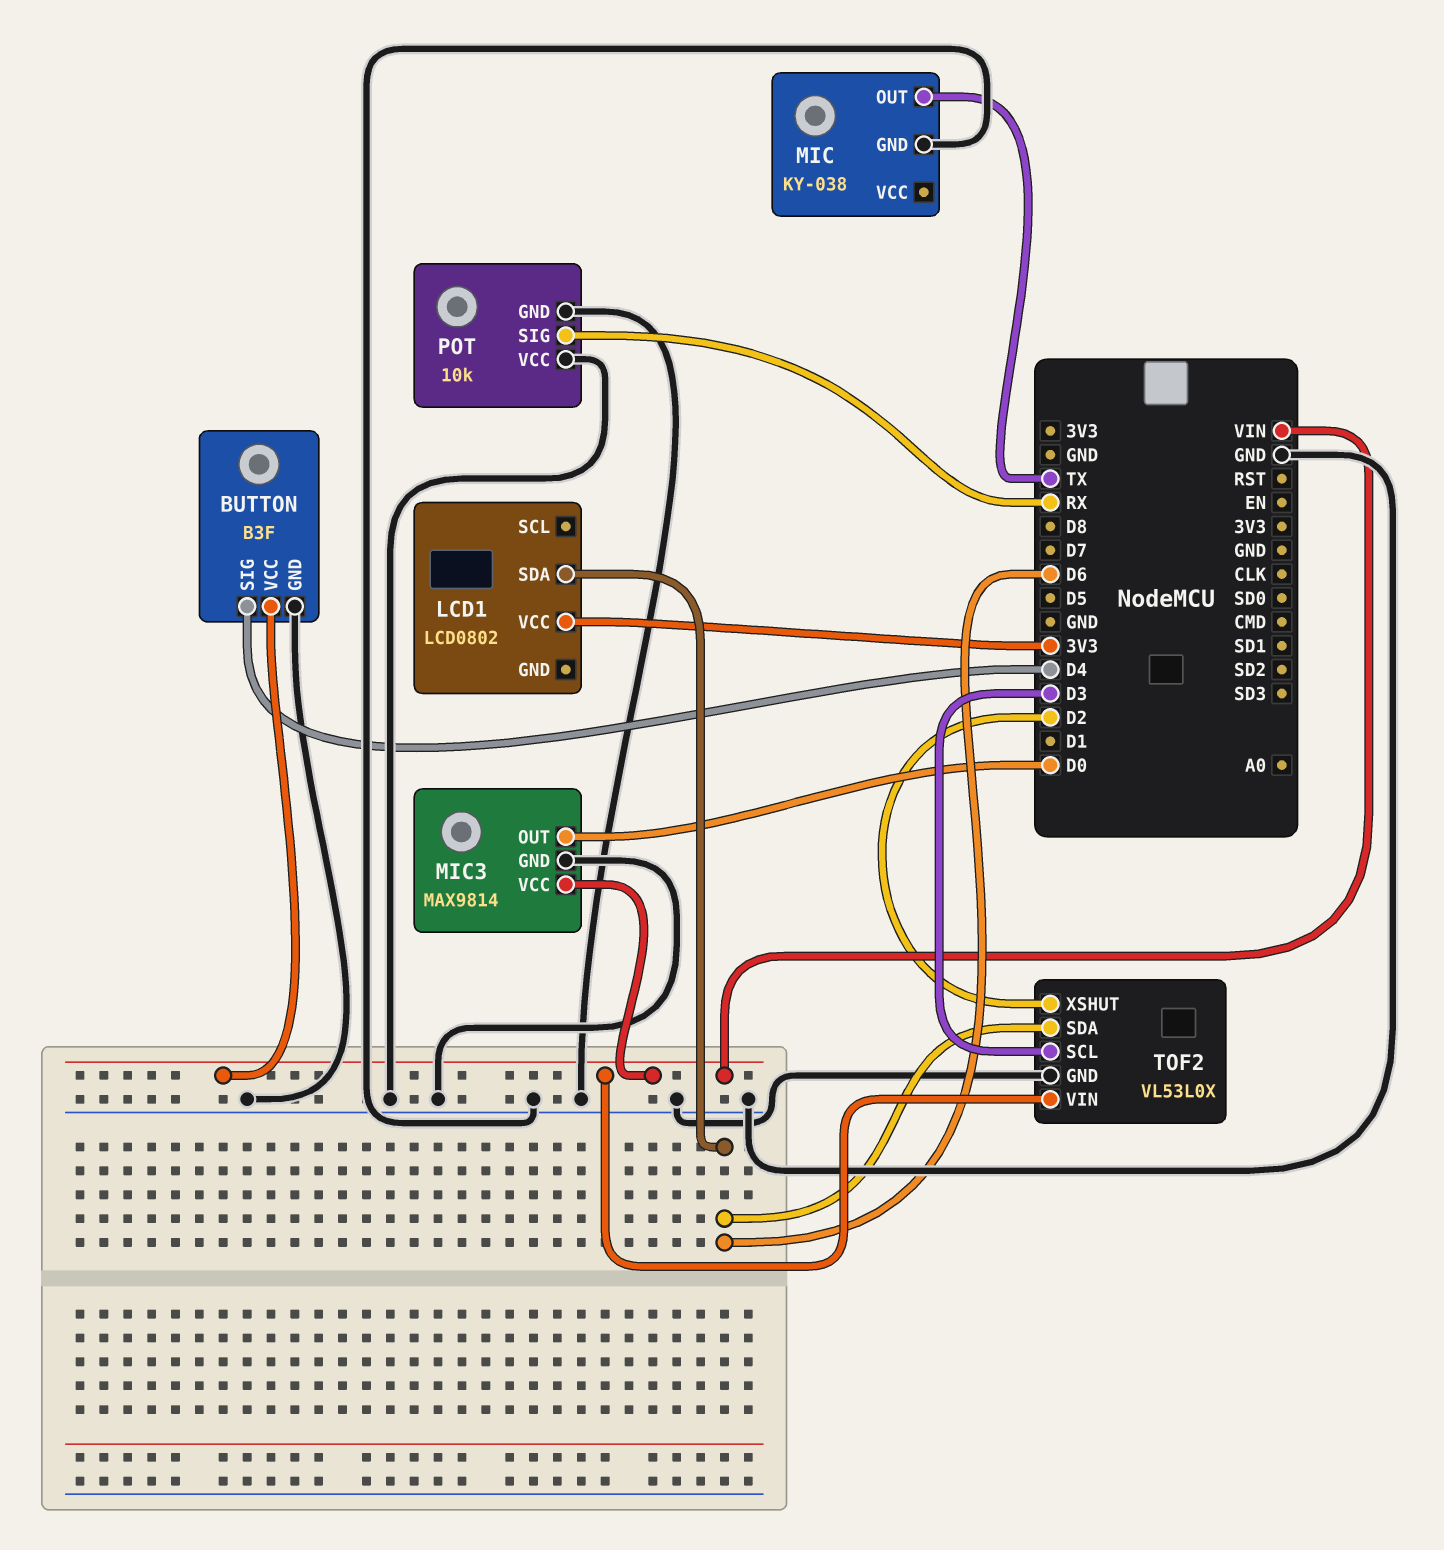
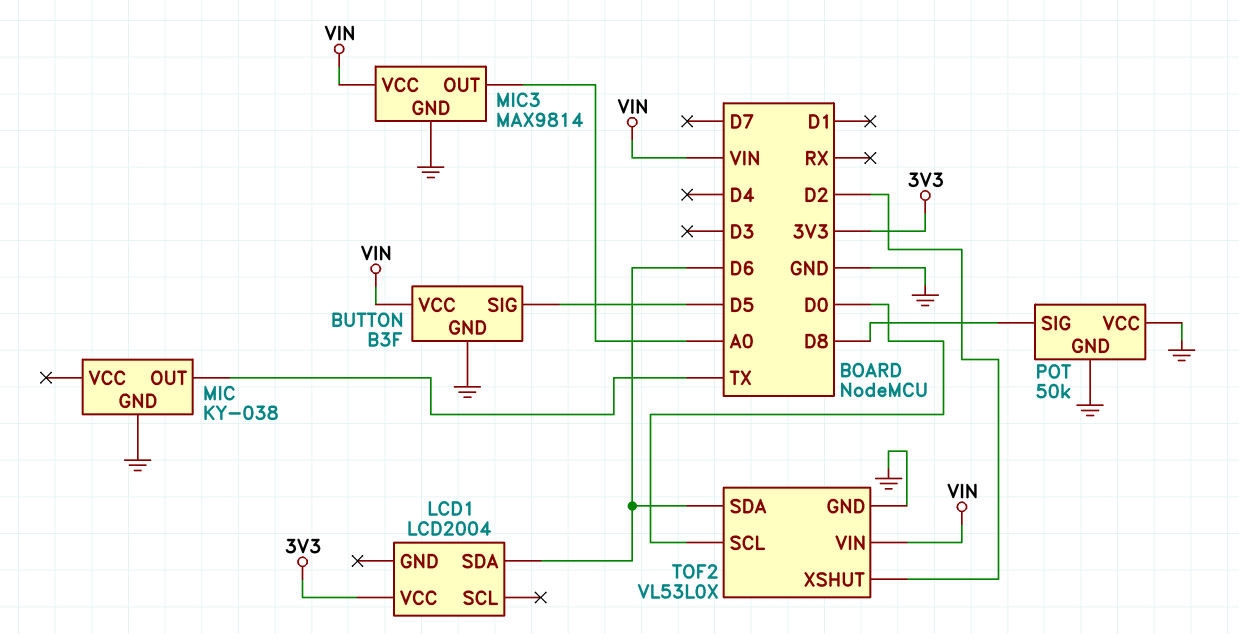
BUTTON pin SIG: D4 -> D5
LCD1: LCD0802 -> LCD2004
MIC3 pin OUT: D0 -> A0
POT: 10k -> 50k
POT pin SIG: RX -> D8
TOF2 pin SCL: D3 -> D0

